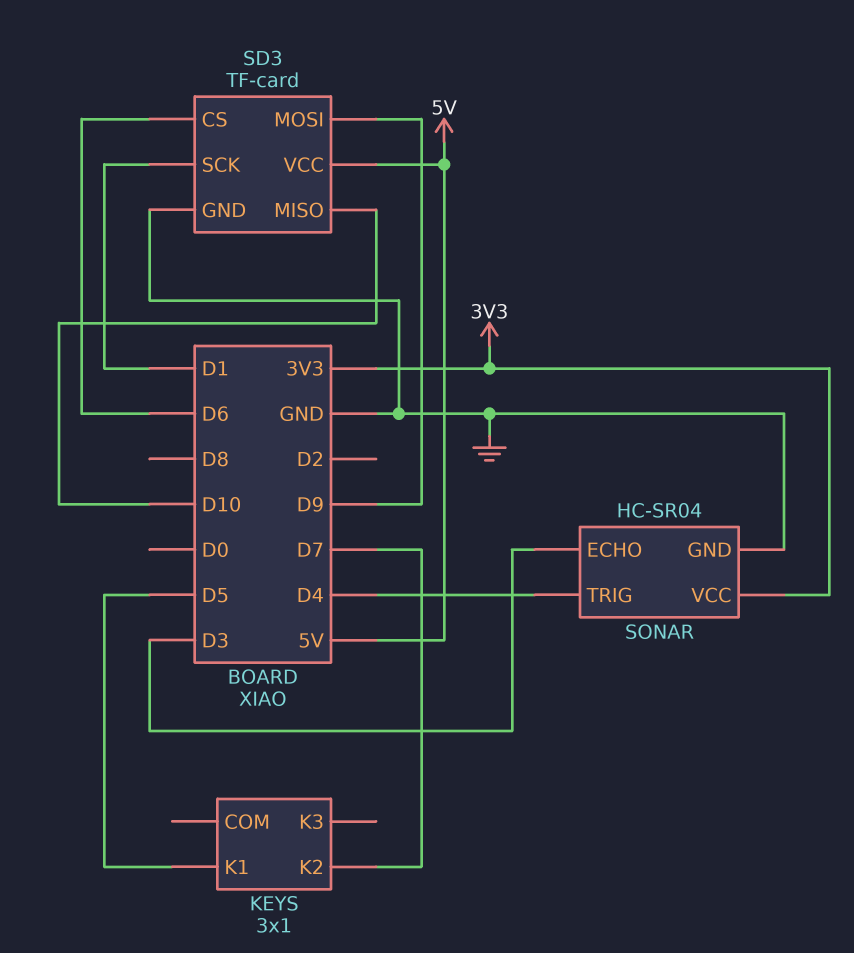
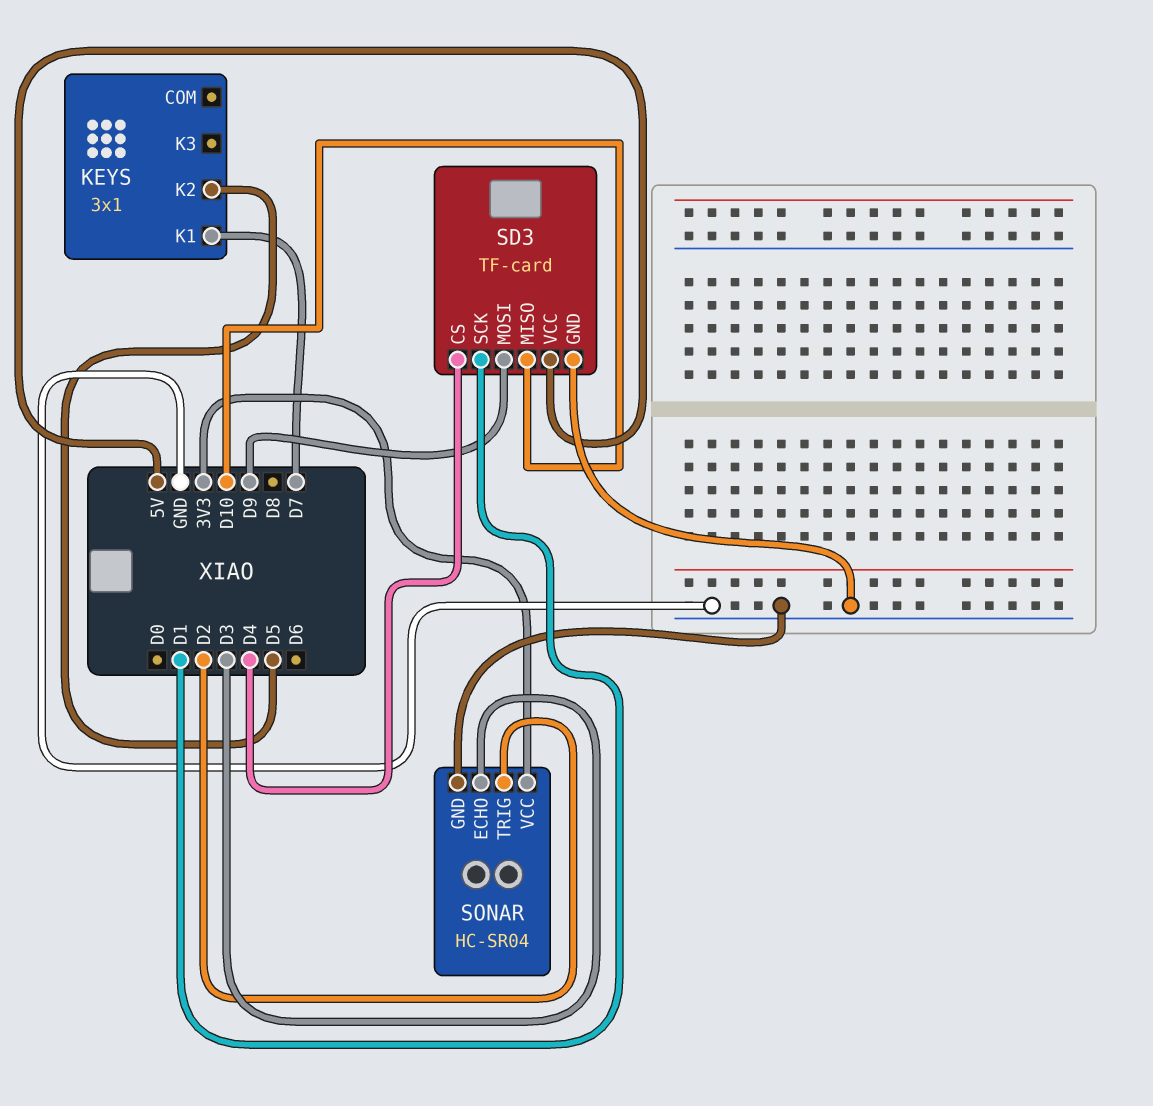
KEYS pin K1: D5 -> D7
KEYS pin K2: D7 -> D5
SD3 pin CS: D6 -> D4
SONAR pin TRIG: D4 -> D2

